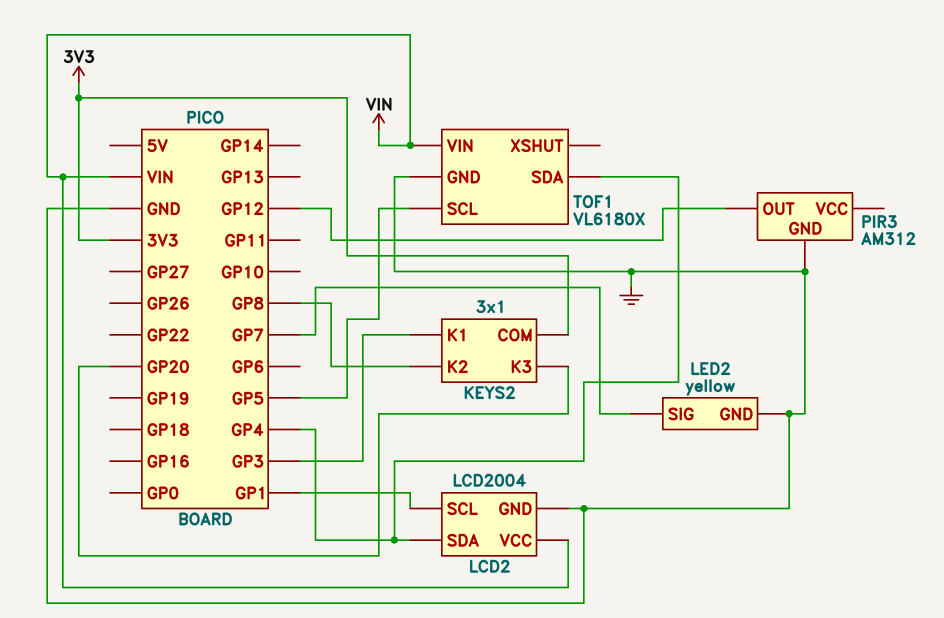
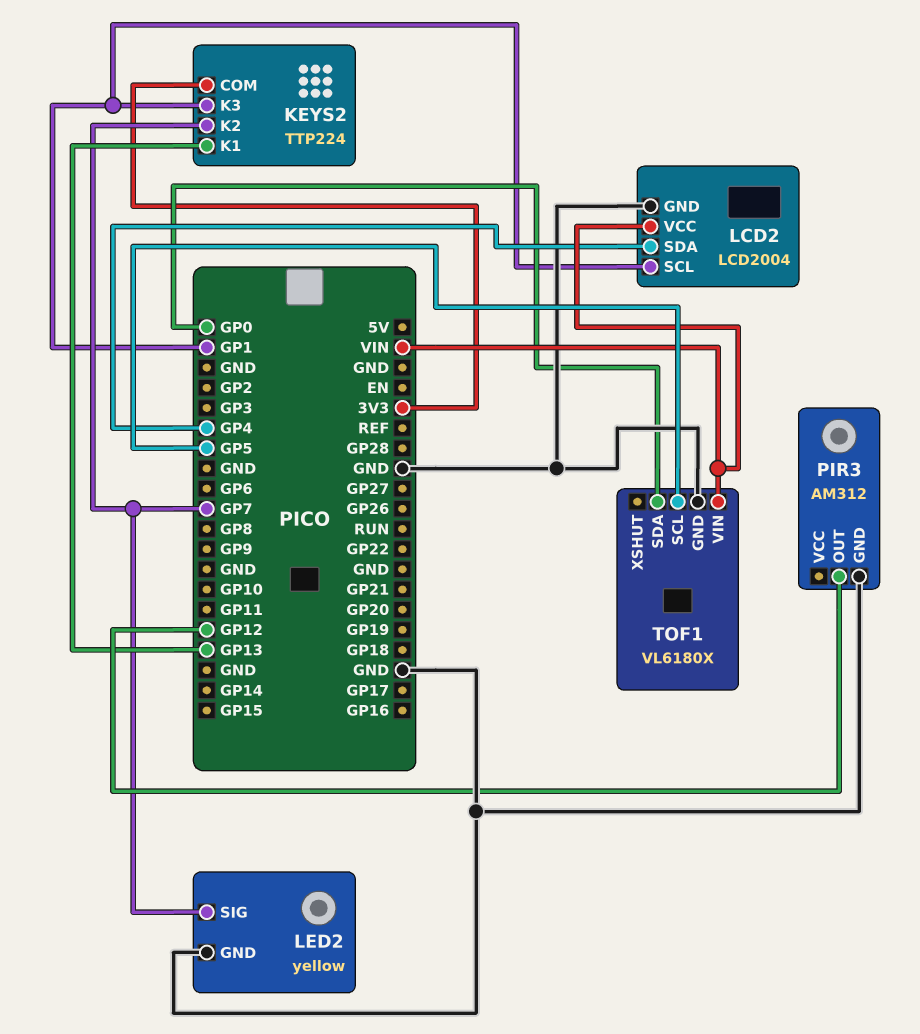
KEYS2: 3x1 -> TTP224
KEYS2 pin K1: GP3 -> GP13
KEYS2 pin K2: GP8 -> GP7
KEYS2 pin K3: GP20 -> GP1
TOF1 pin SDA: GP4 -> GP0

